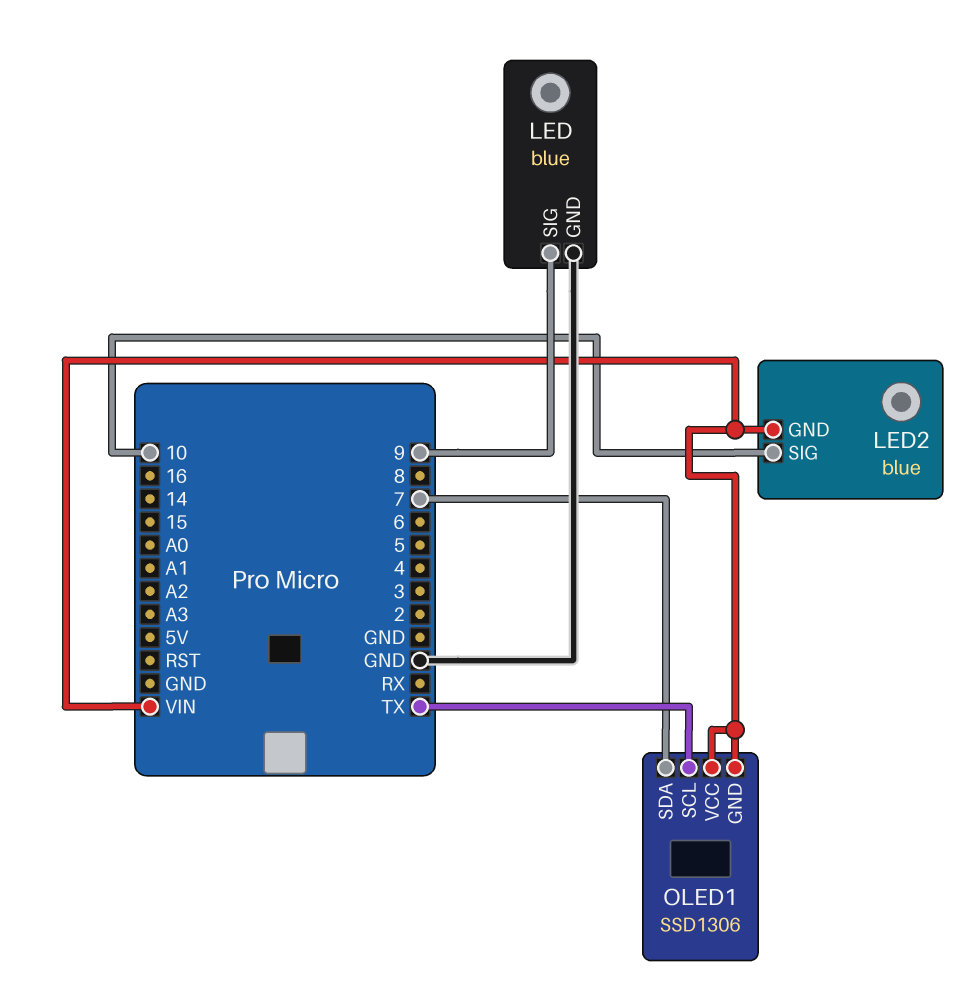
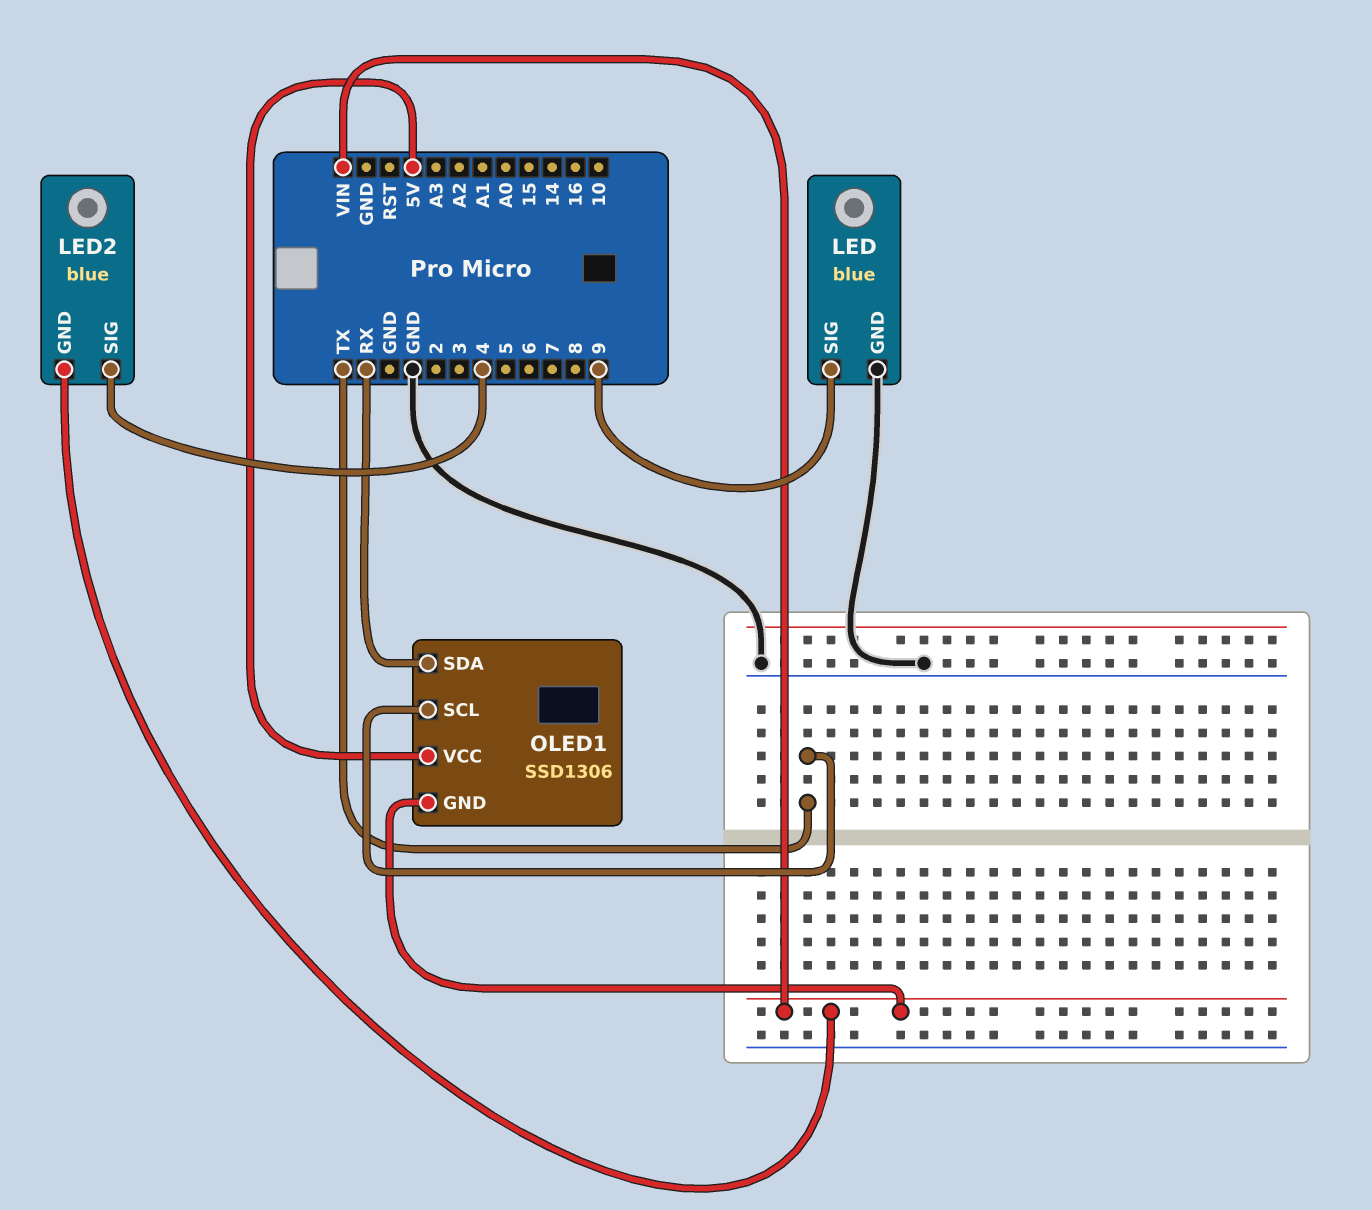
LED2 pin SIG: 10 -> 4
OLED1 pin SDA: 7 -> RX
OLED1 pin VCC: VIN -> 5V

